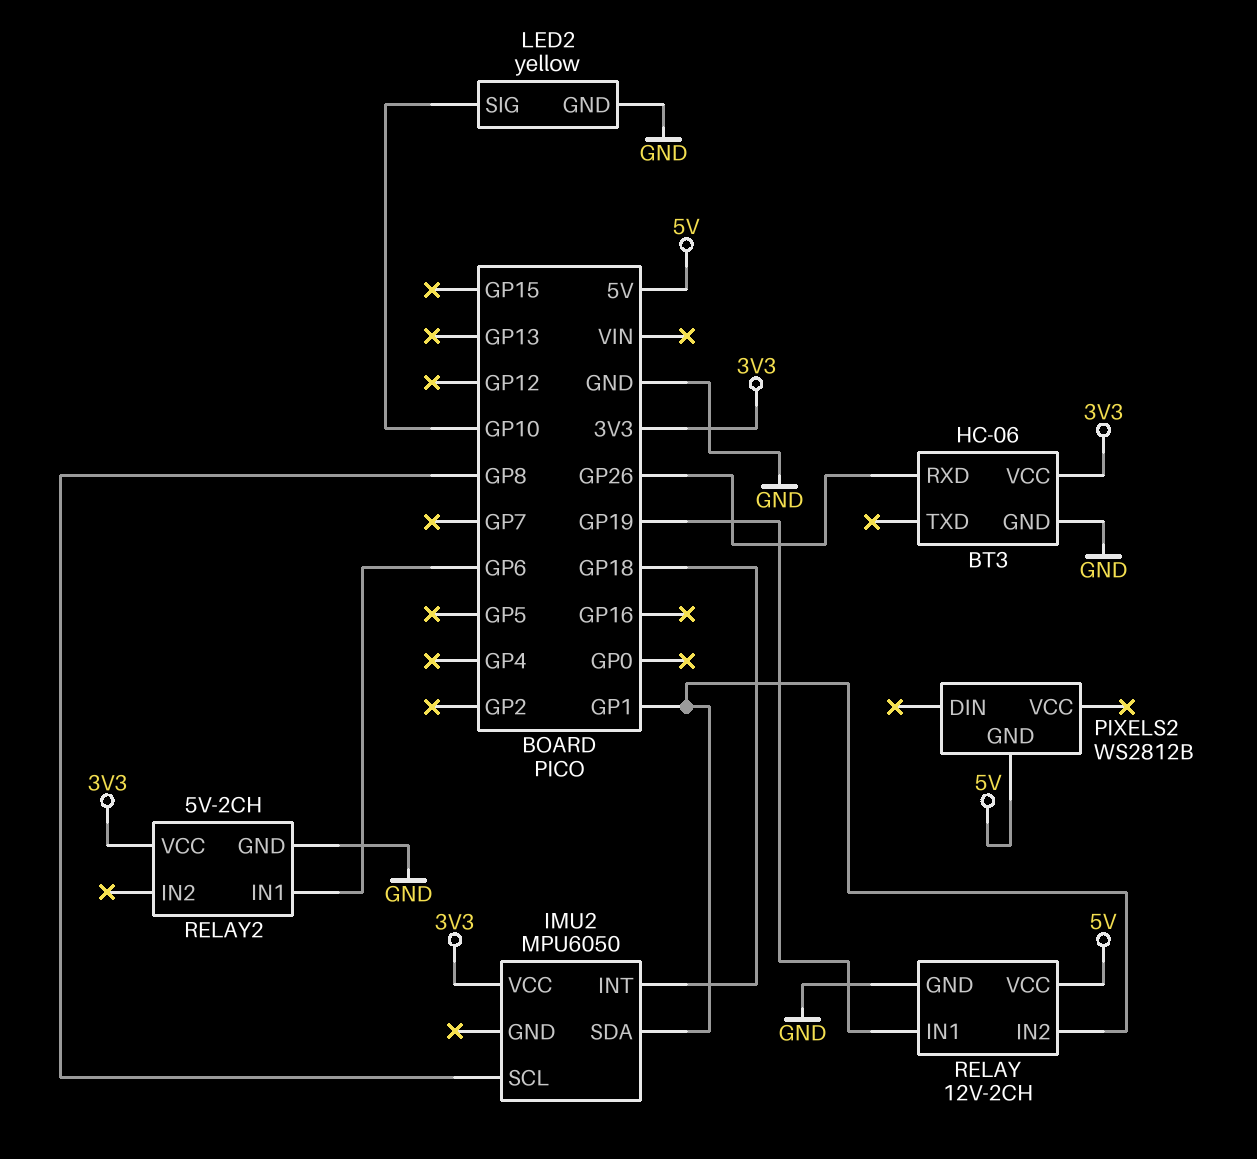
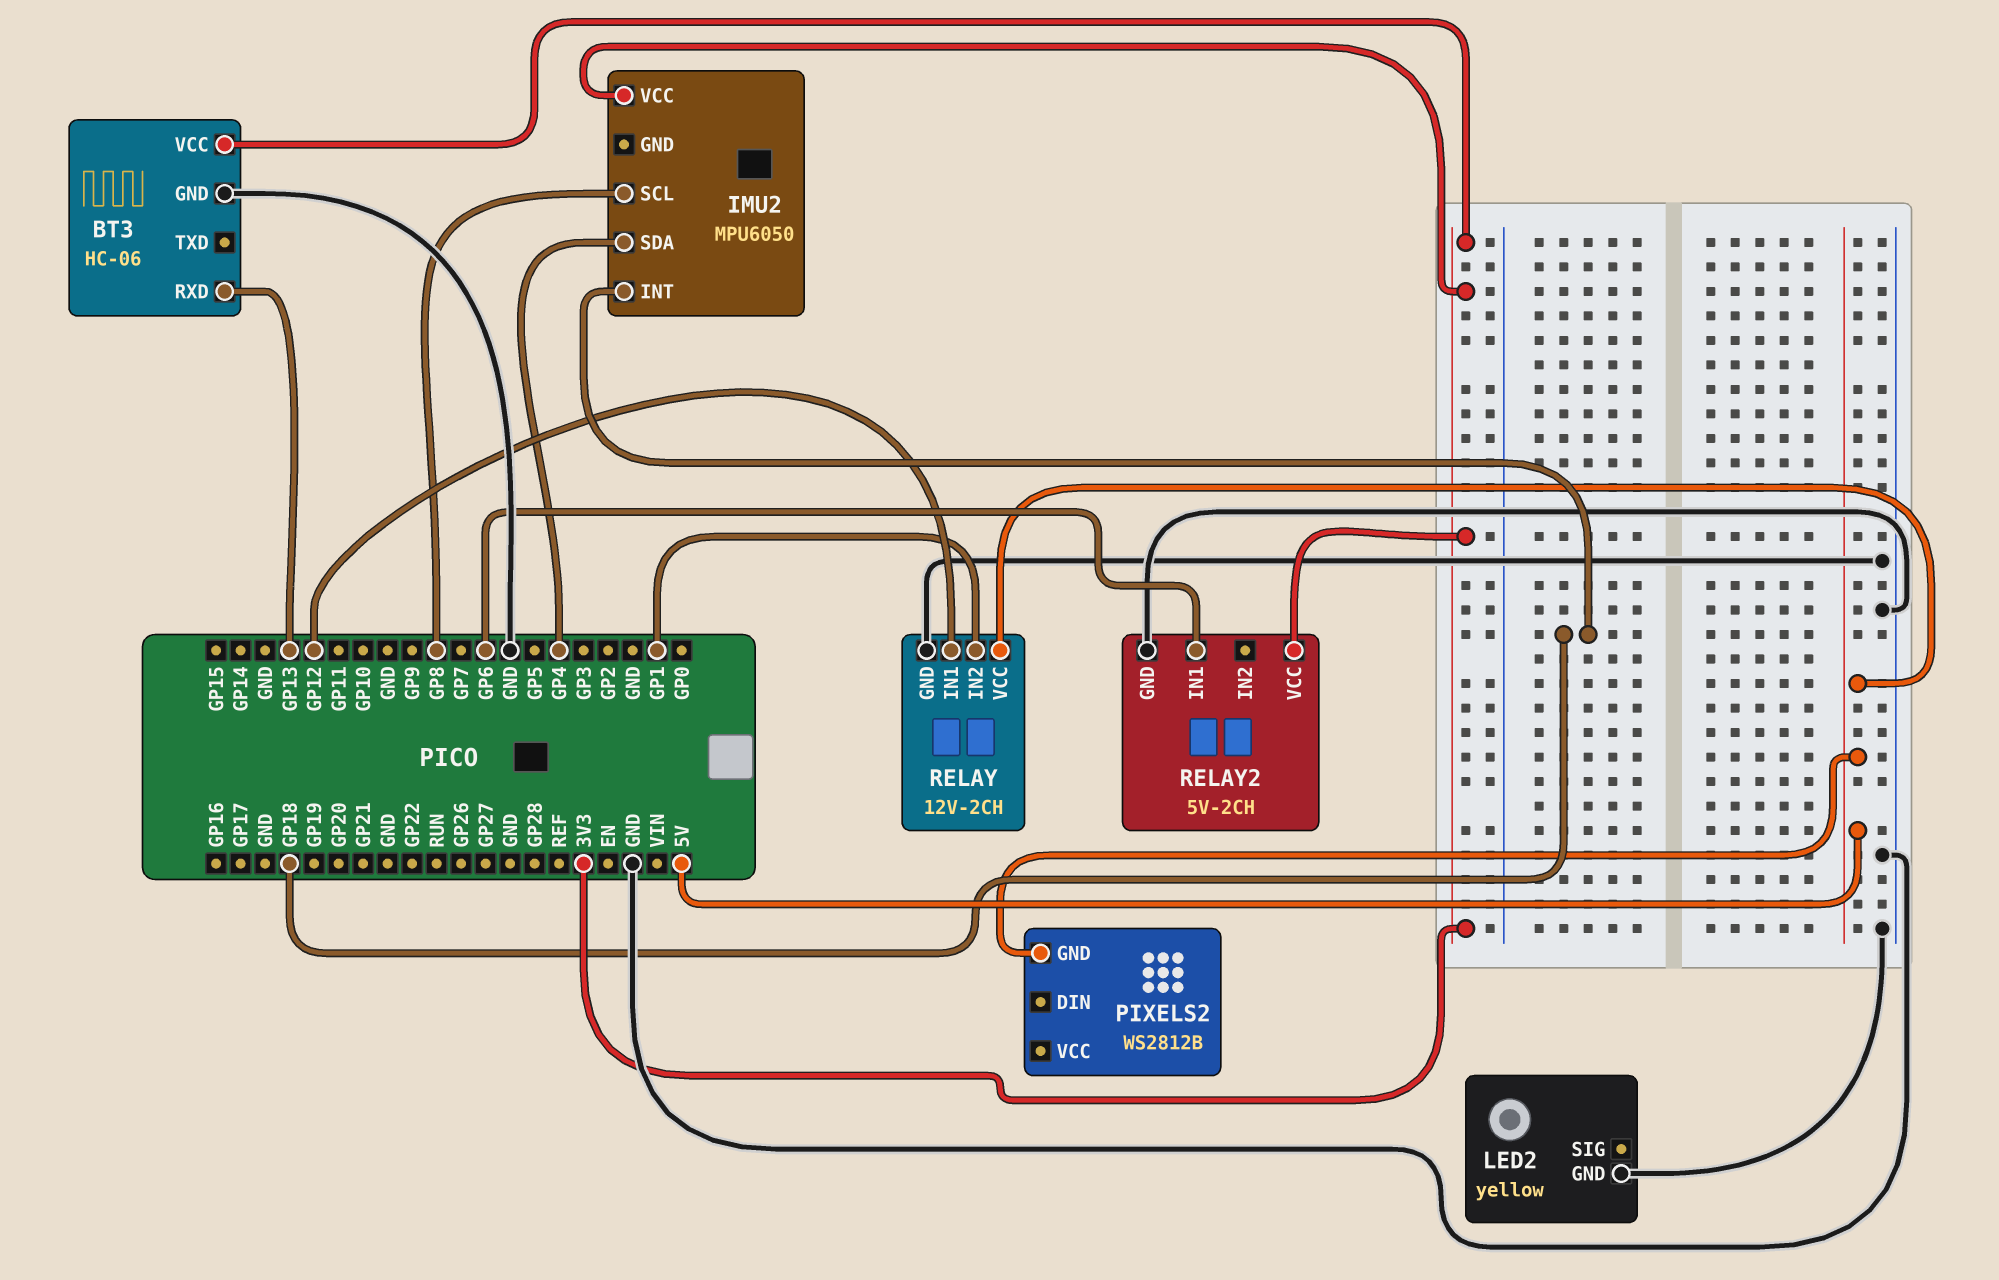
BT3 pin RXD: GP26 -> GP13
IMU2 pin SDA: GP1 -> GP4
LED2 pin SIG: GP10 -> none
RELAY pin IN1: GP19 -> GP12

